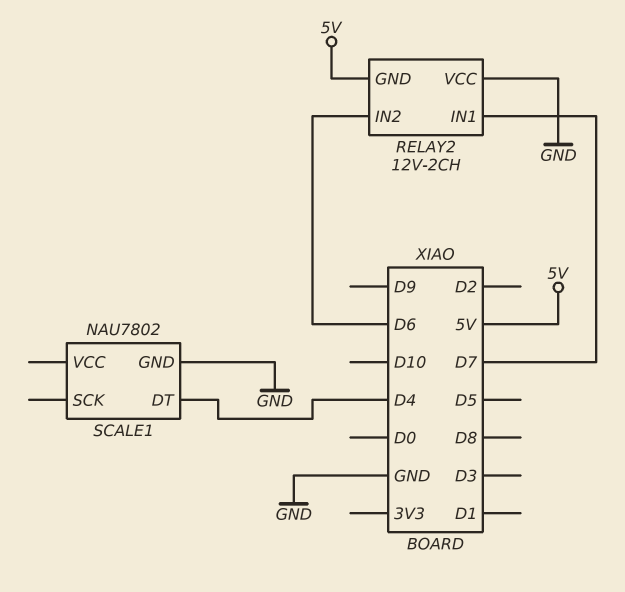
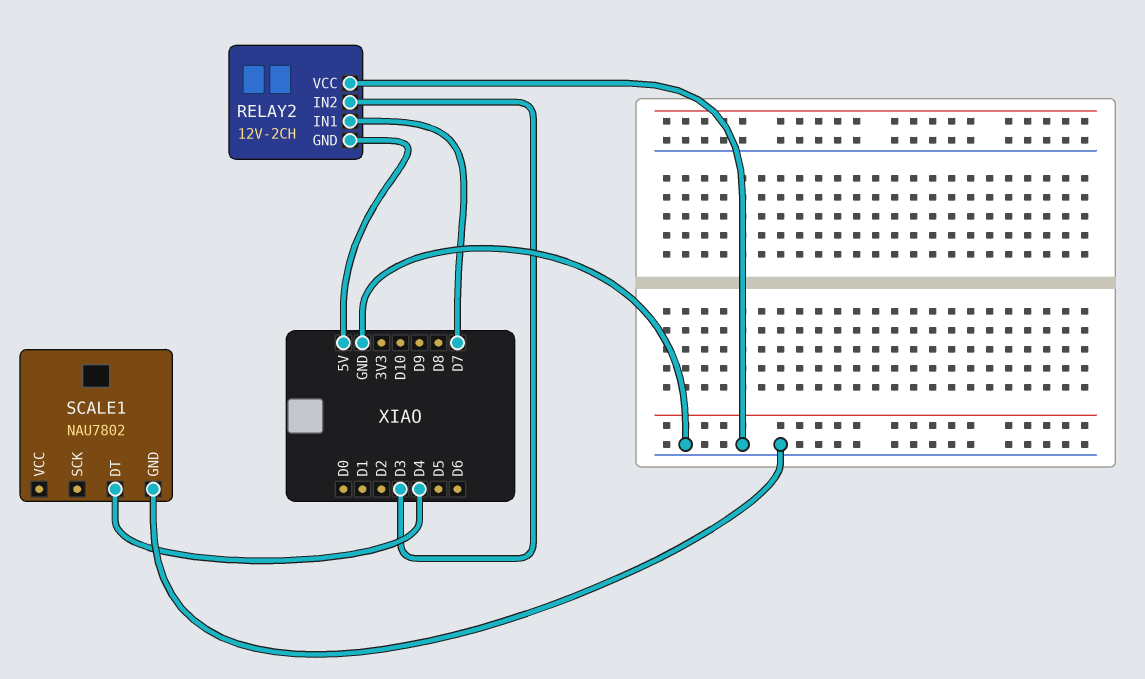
RELAY2 pin IN2: D6 -> D3

